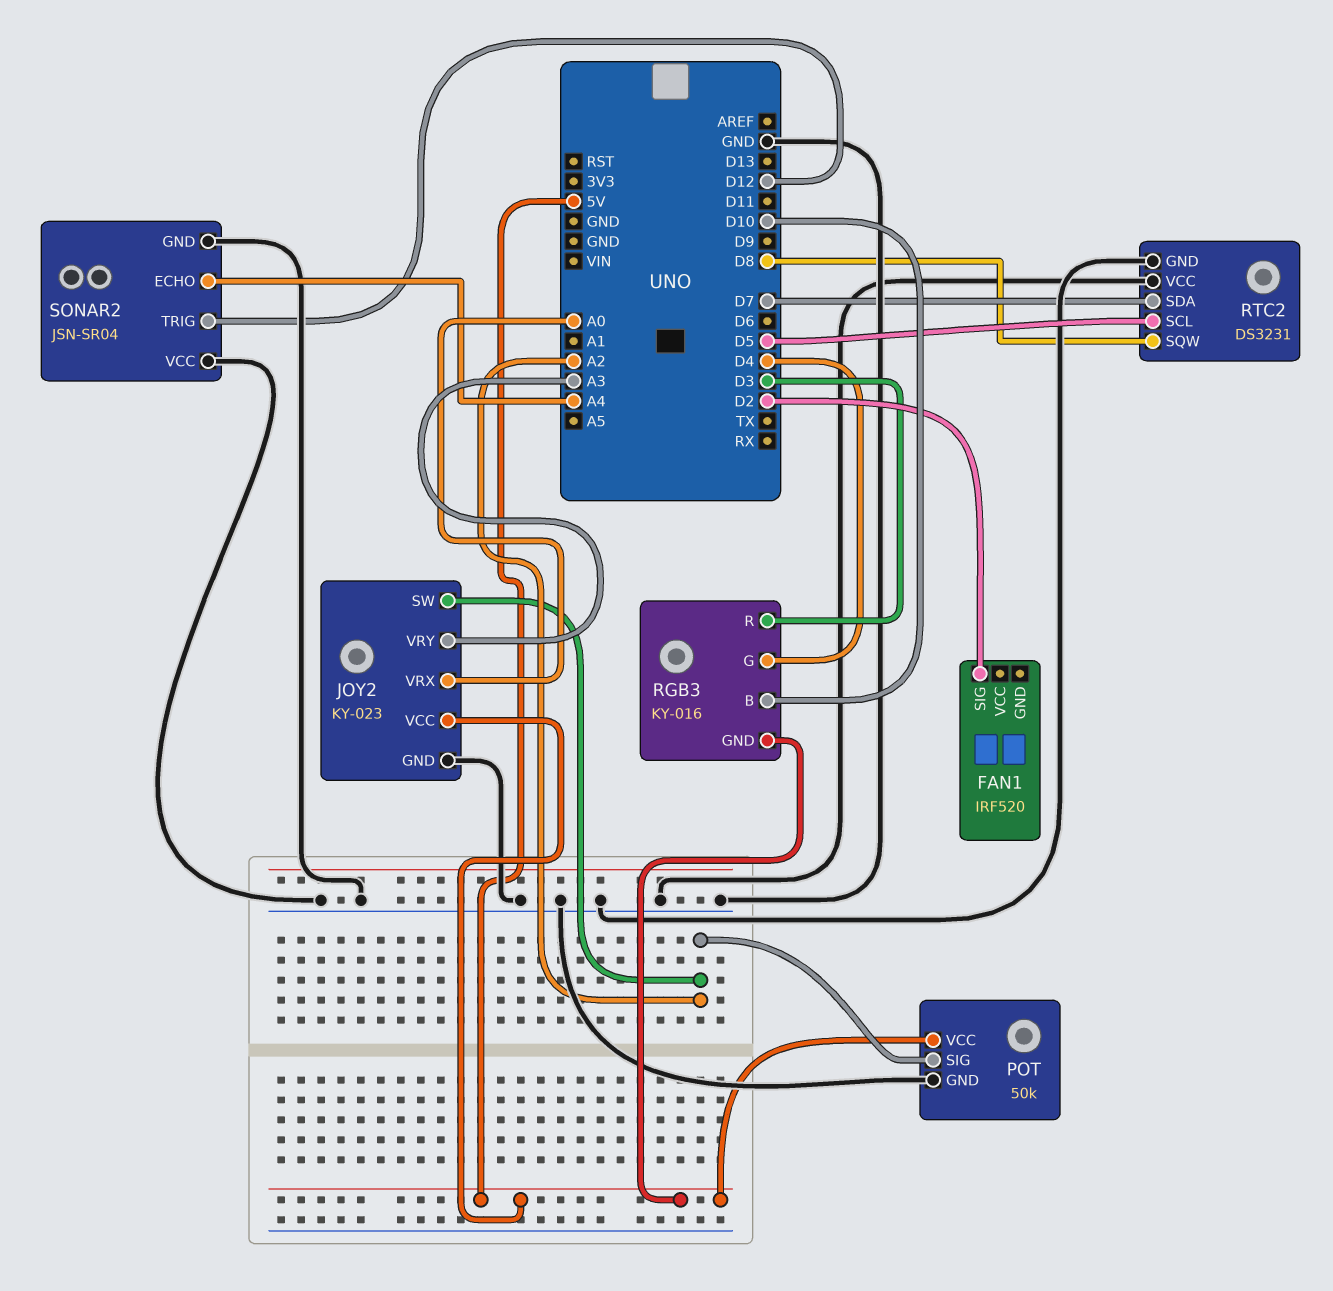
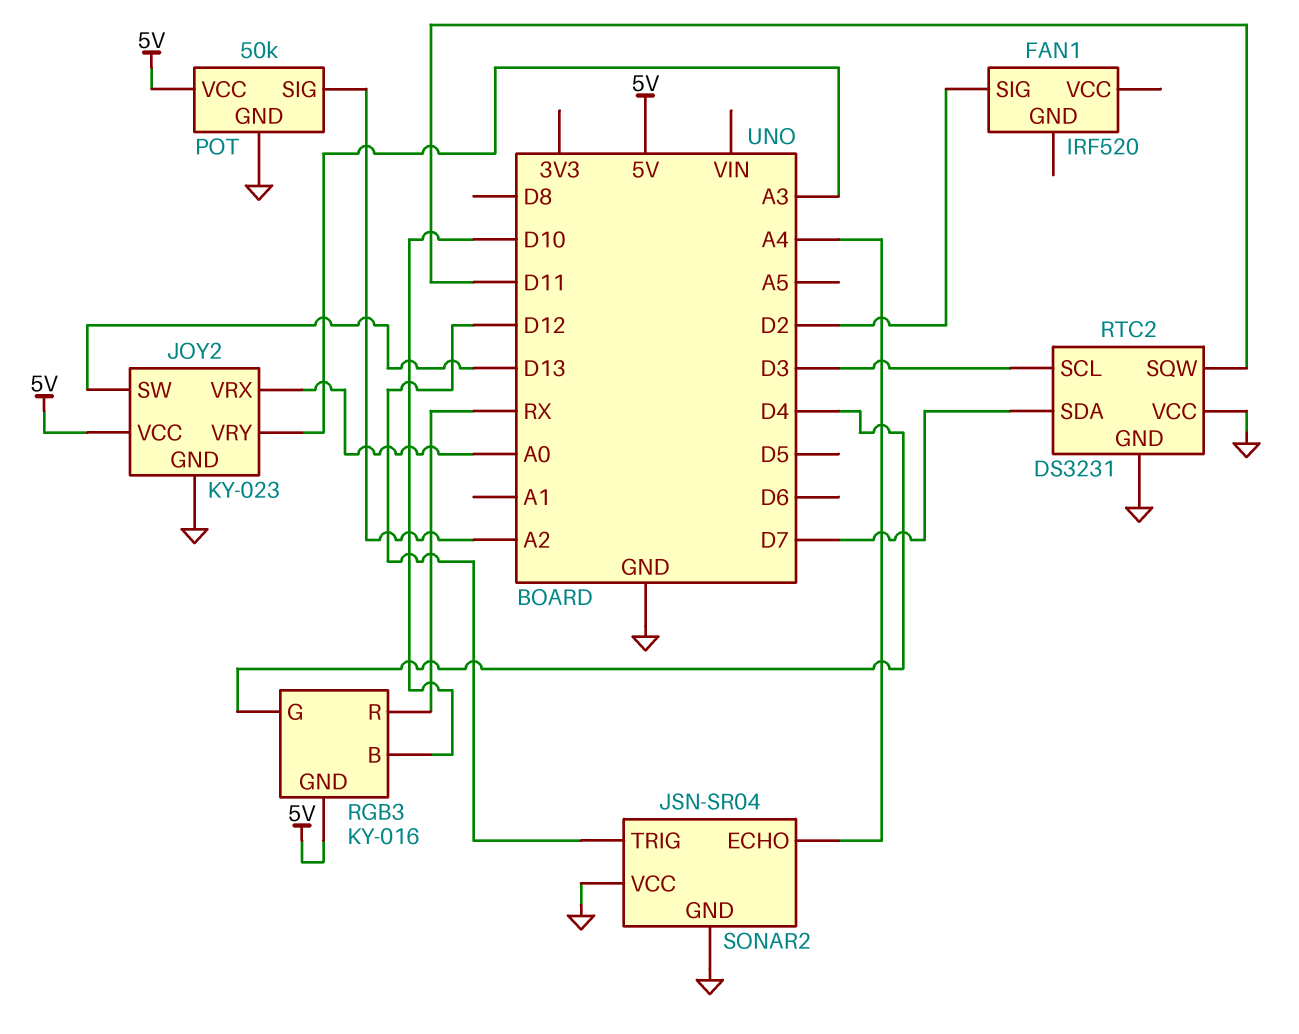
JOY2 pin SW: A2 -> D13
RGB3 pin R: D3 -> RX
RTC2 pin SCL: D5 -> D3
RTC2 pin SQW: D8 -> D11

